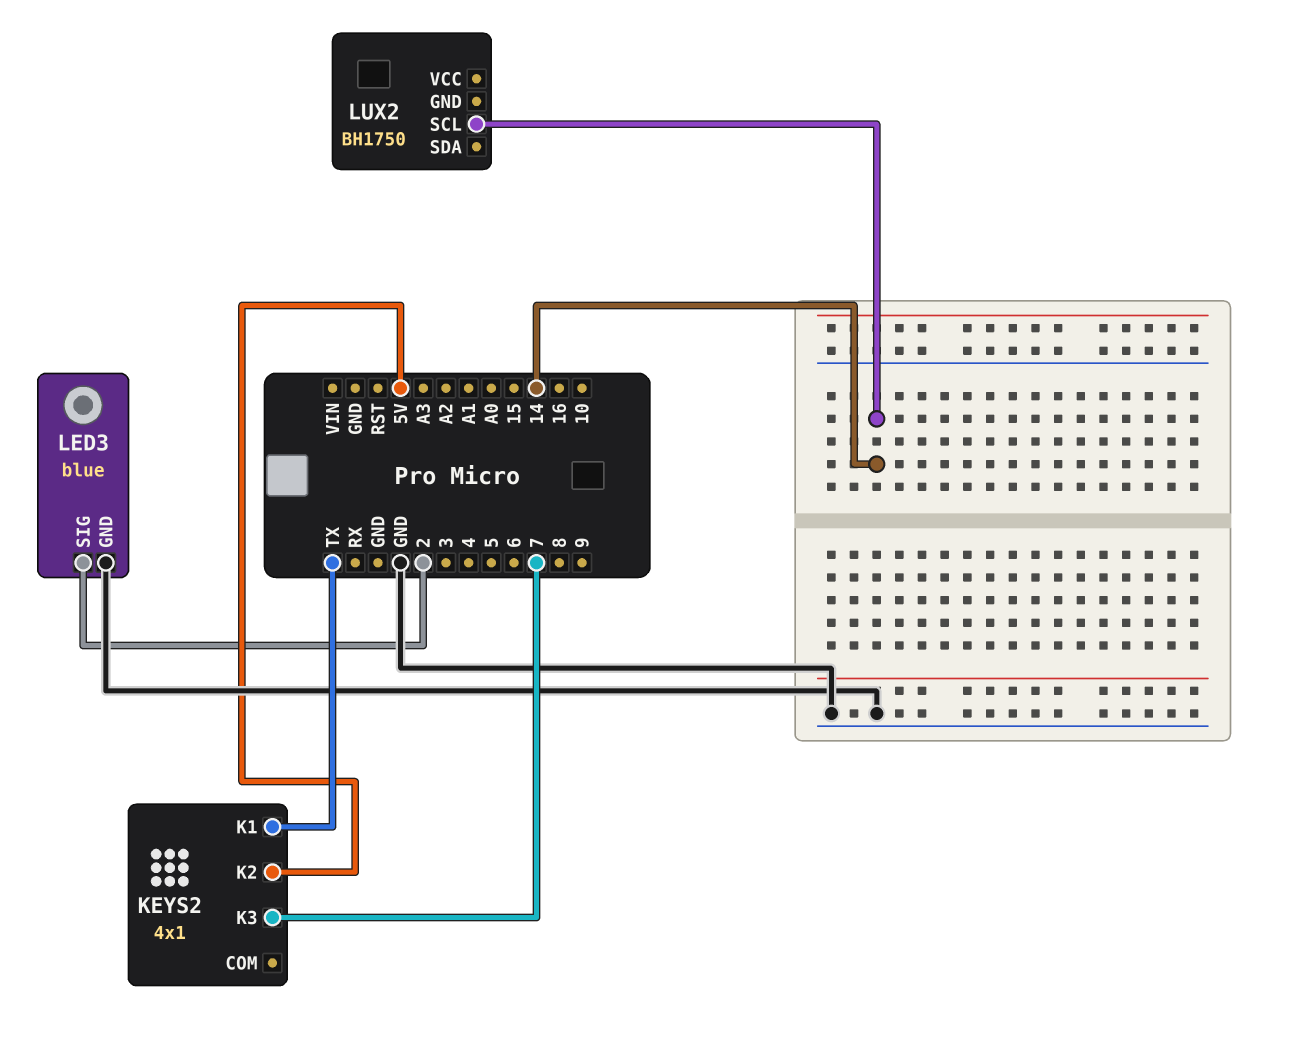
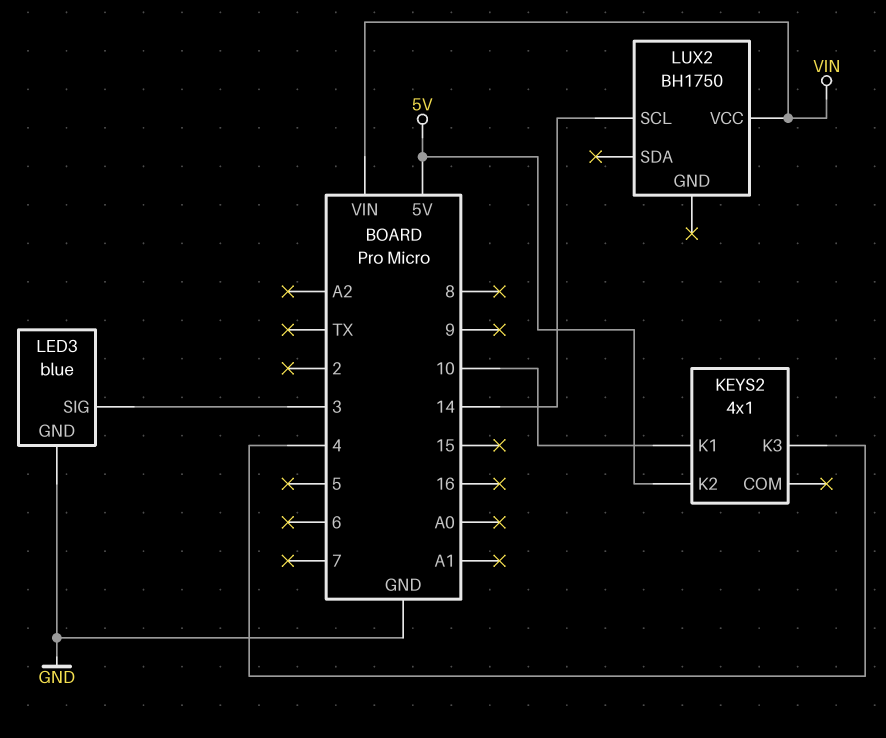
KEYS2 pin K1: TX -> 10
KEYS2 pin K3: 7 -> 4
LED3 pin SIG: 2 -> 3
LUX2 pin VCC: none -> VIN

